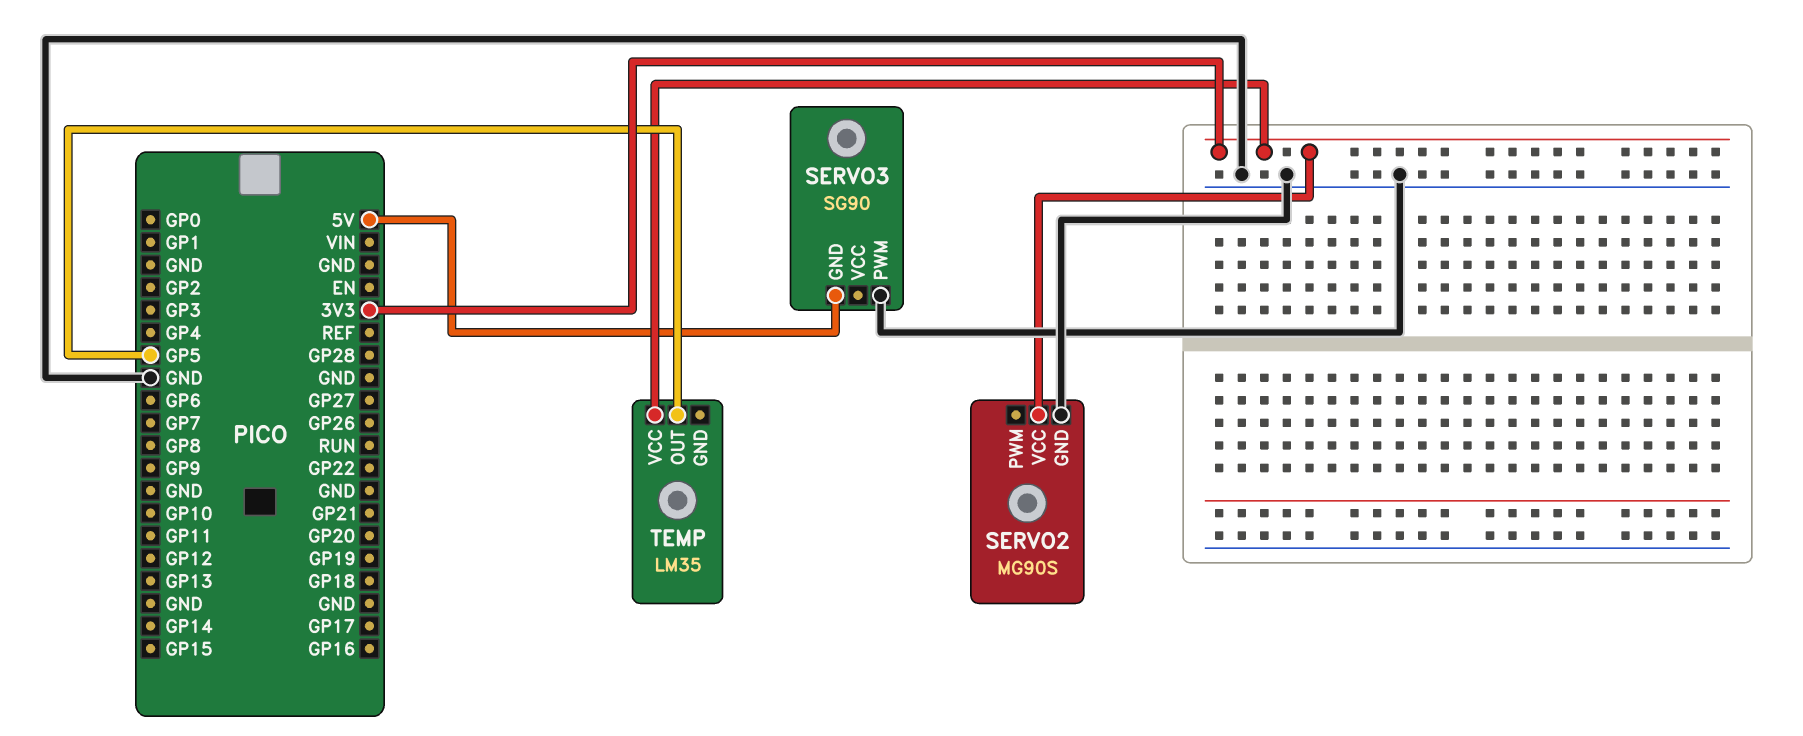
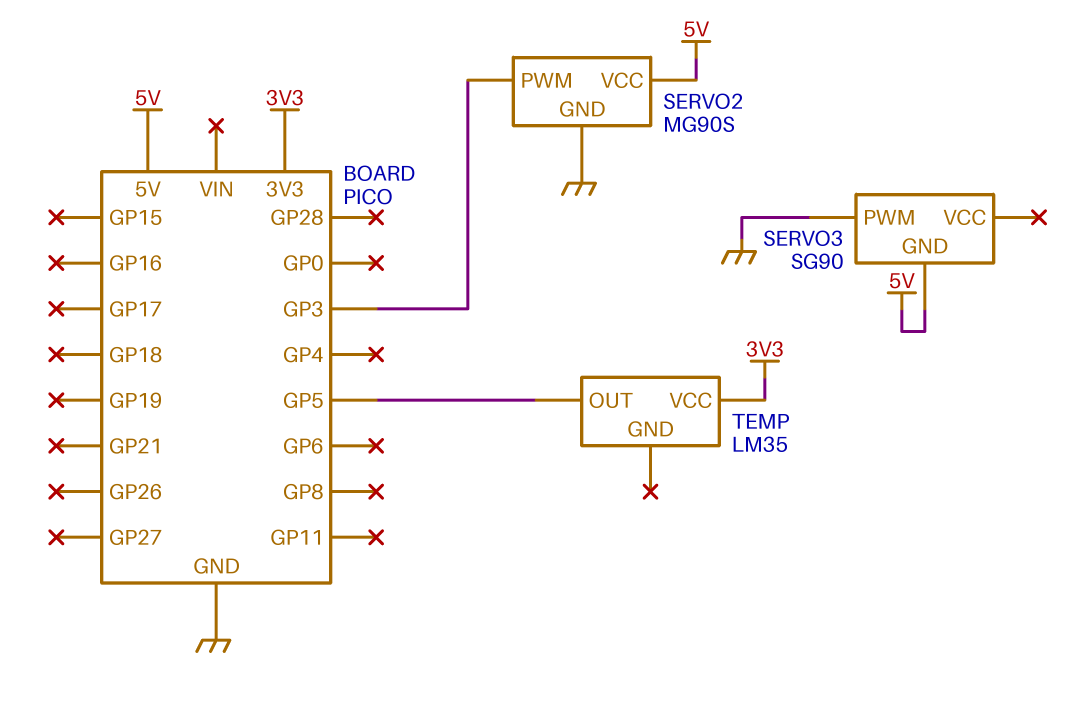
SERVO2 pin PWM: none -> GP3
SERVO2 pin VCC: 3V3 -> 5V

